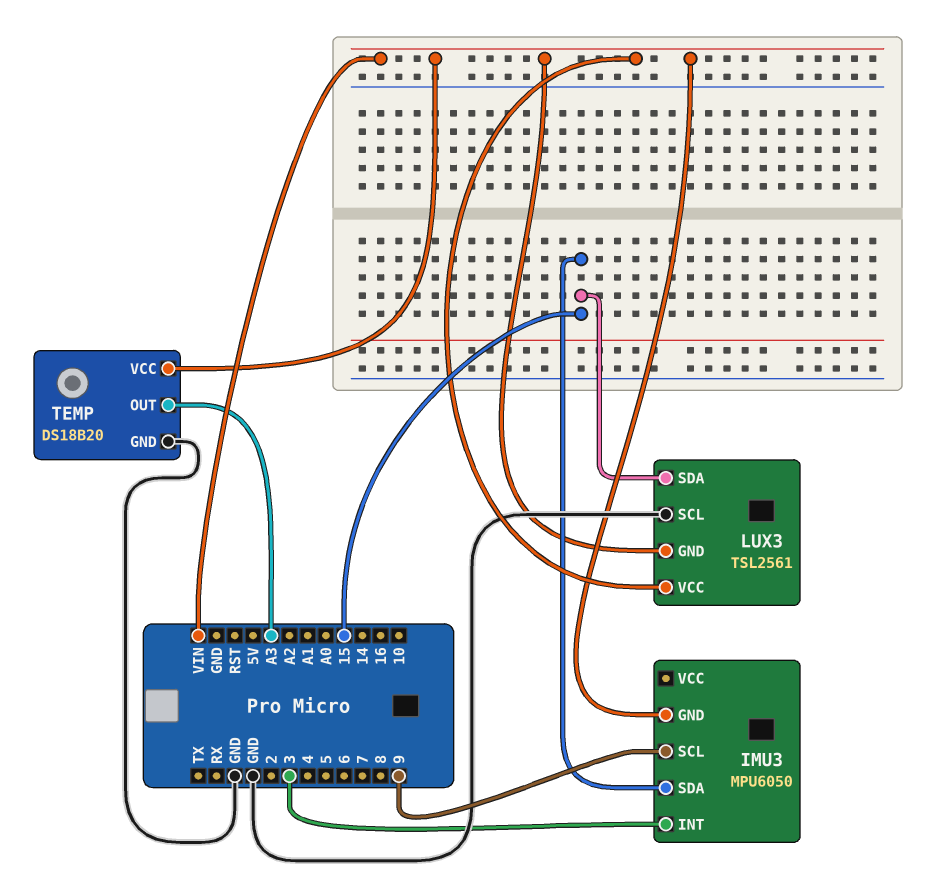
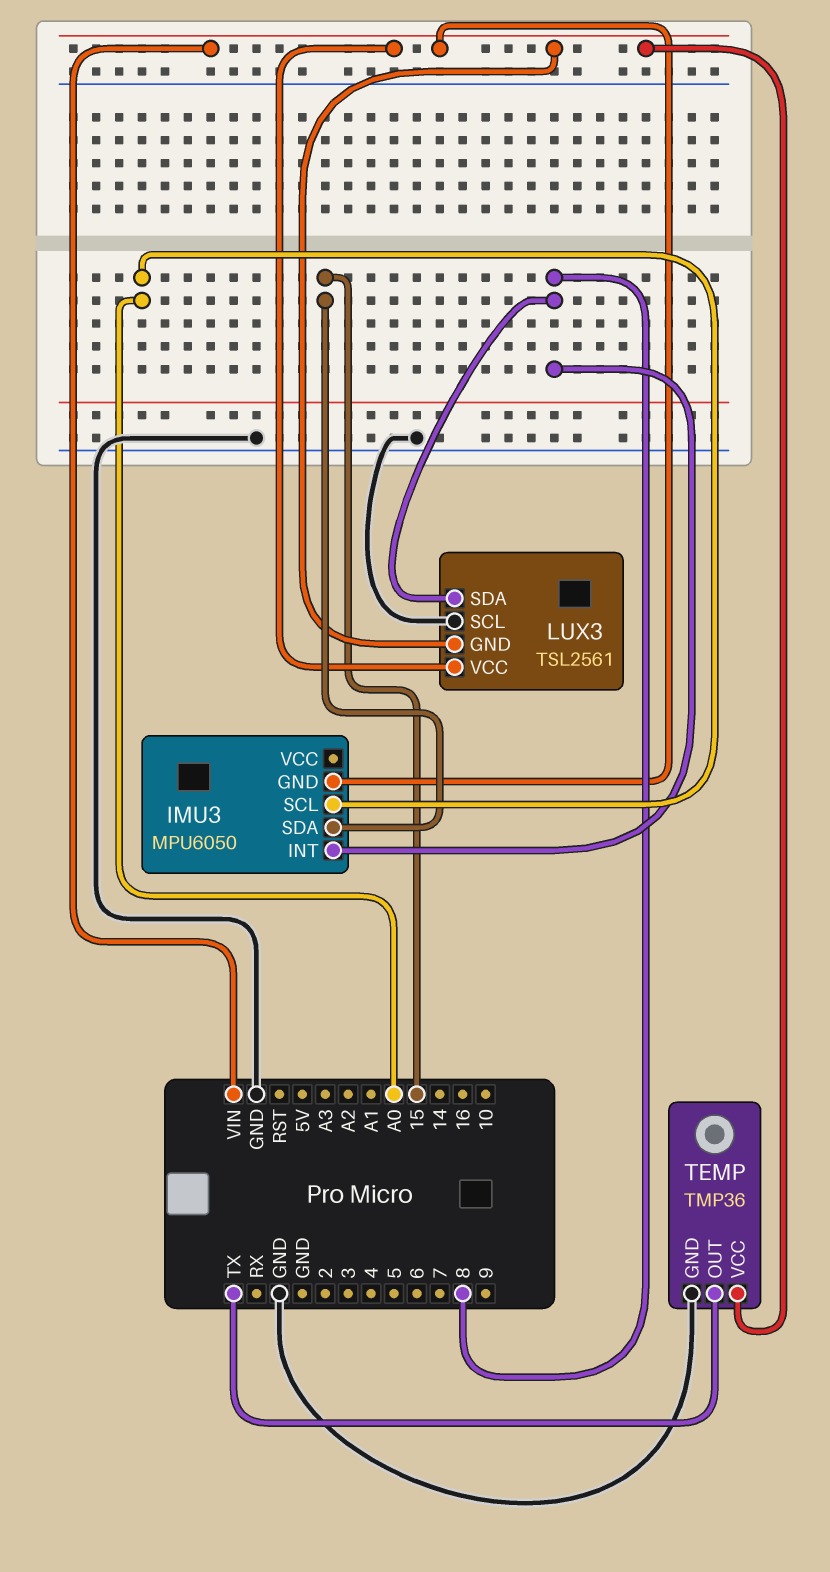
IMU3 pin INT: 3 -> 8
IMU3 pin SCL: 9 -> A0
LUX3 pin SDA: 15 -> 8
TEMP: DS18B20 -> TMP36
TEMP pin OUT: A3 -> TX

